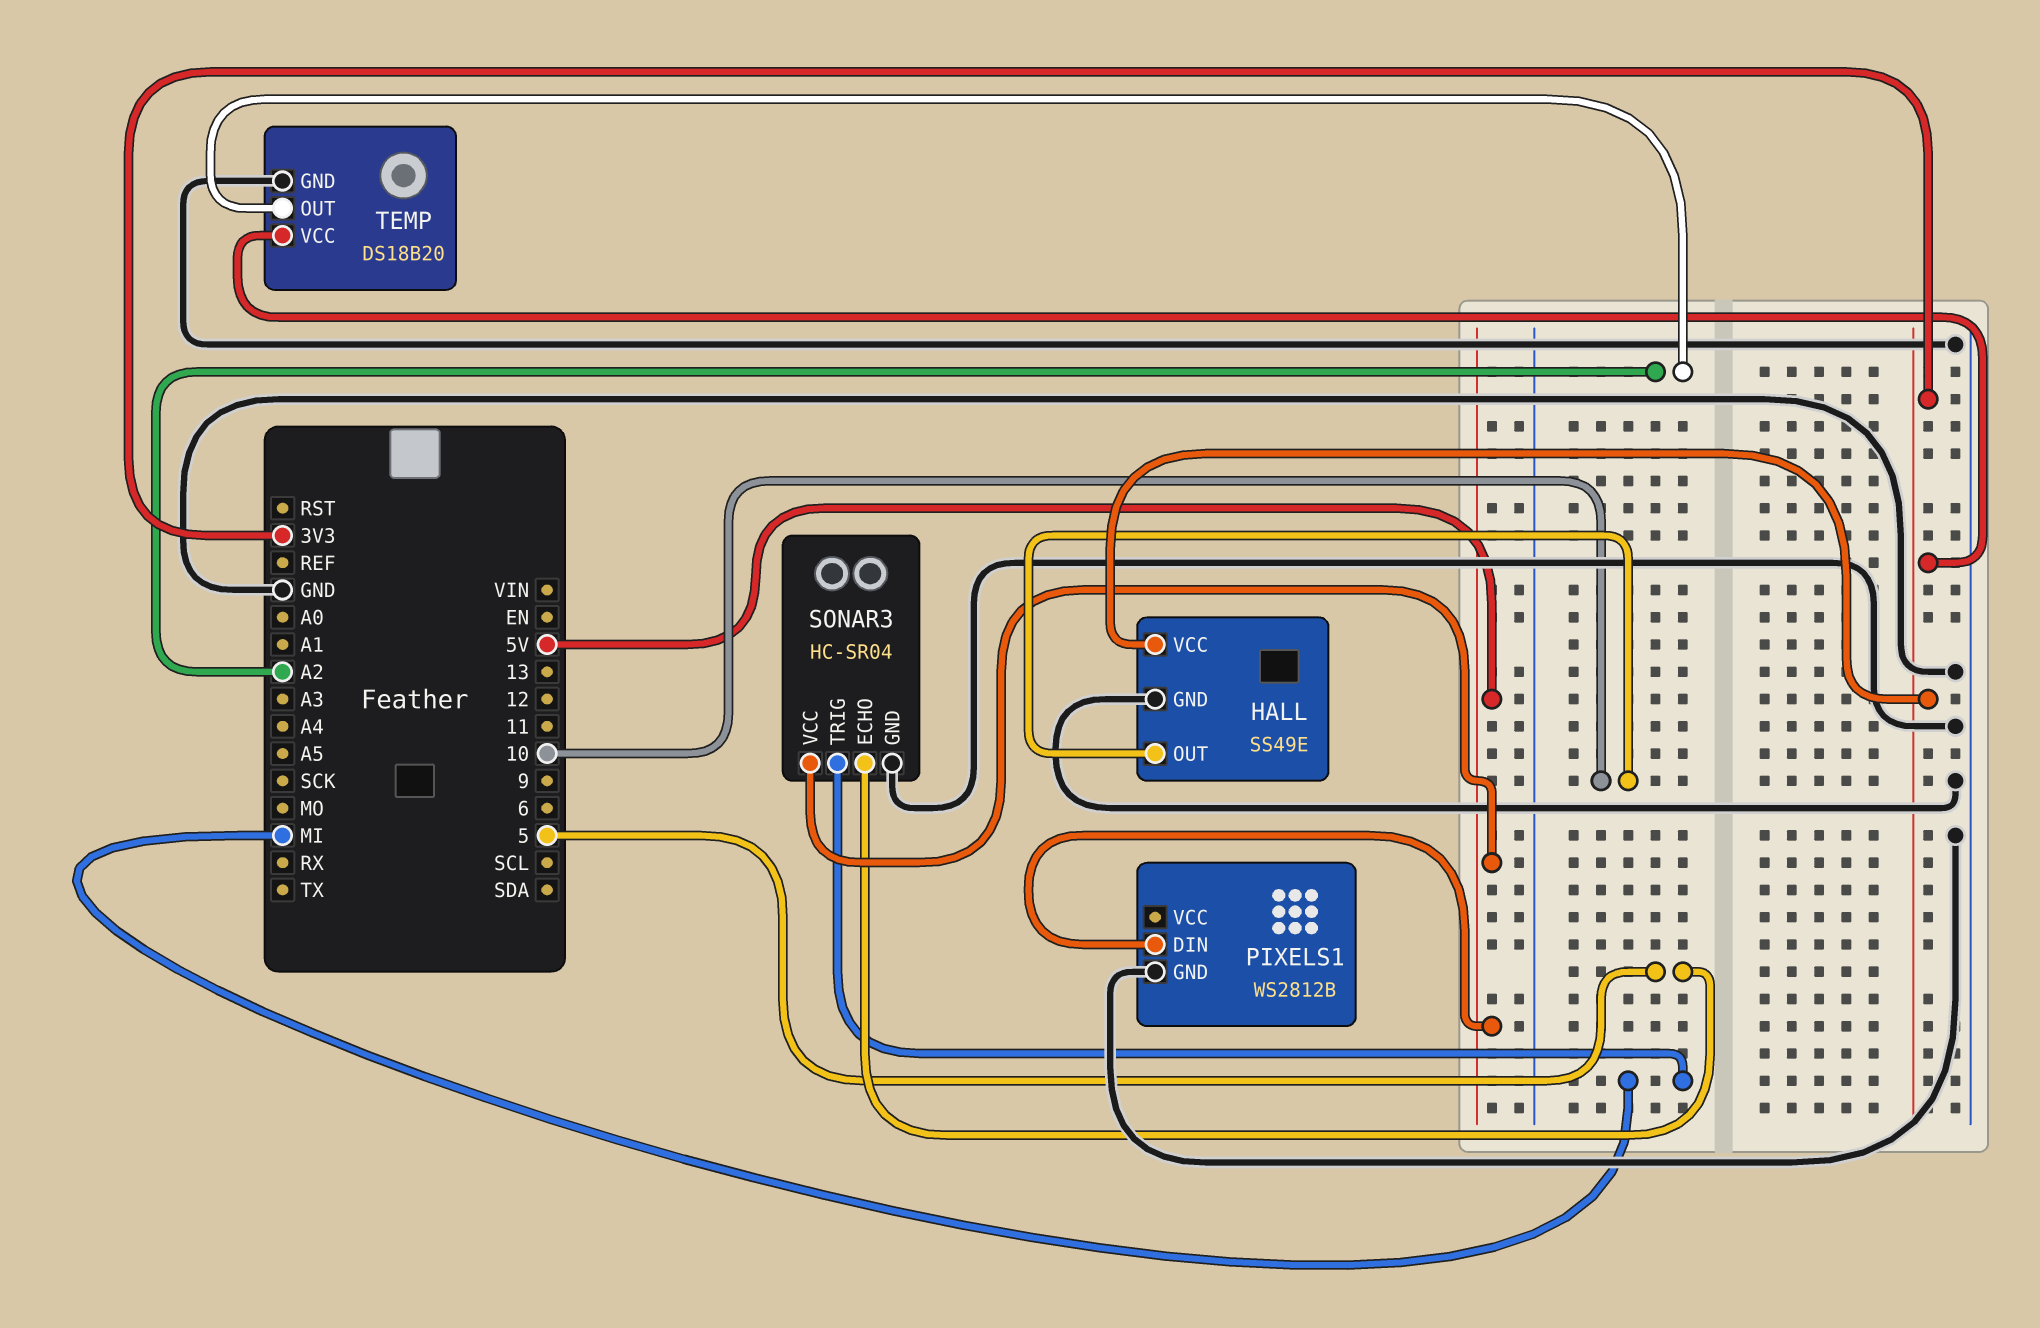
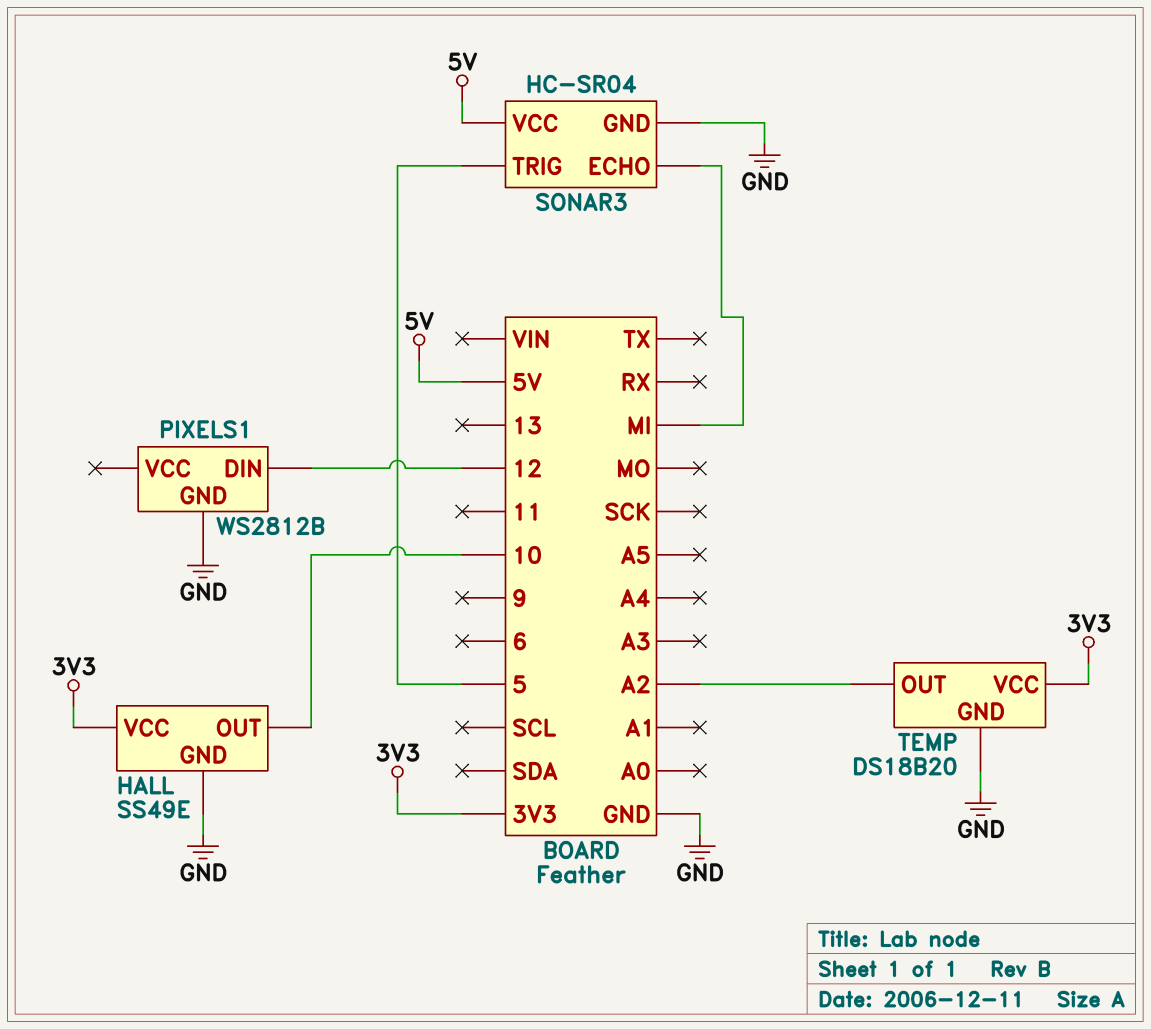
PIXELS1 pin DIN: 5V -> 12
SONAR3 pin ECHO: 5 -> MI
SONAR3 pin TRIG: MI -> 5

